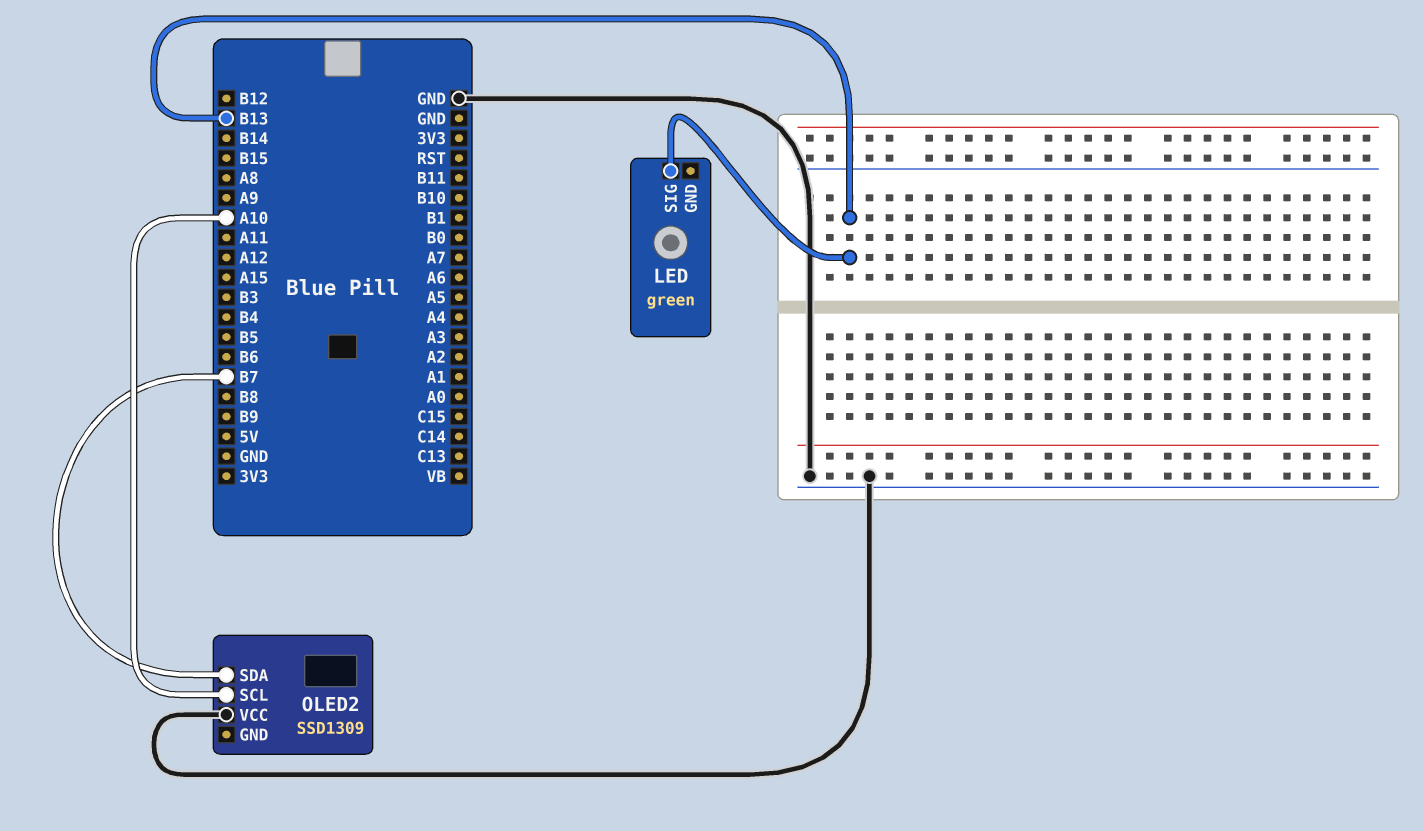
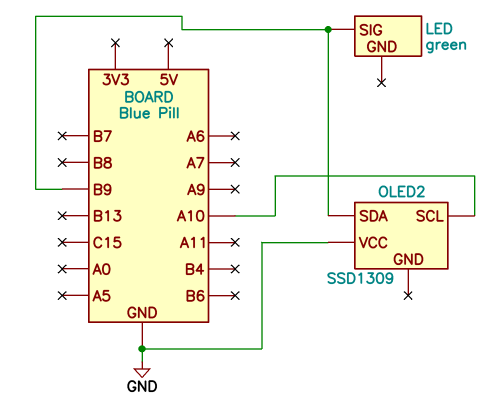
LED pin SIG: B13 -> B9
OLED2 pin SDA: B7 -> B9

